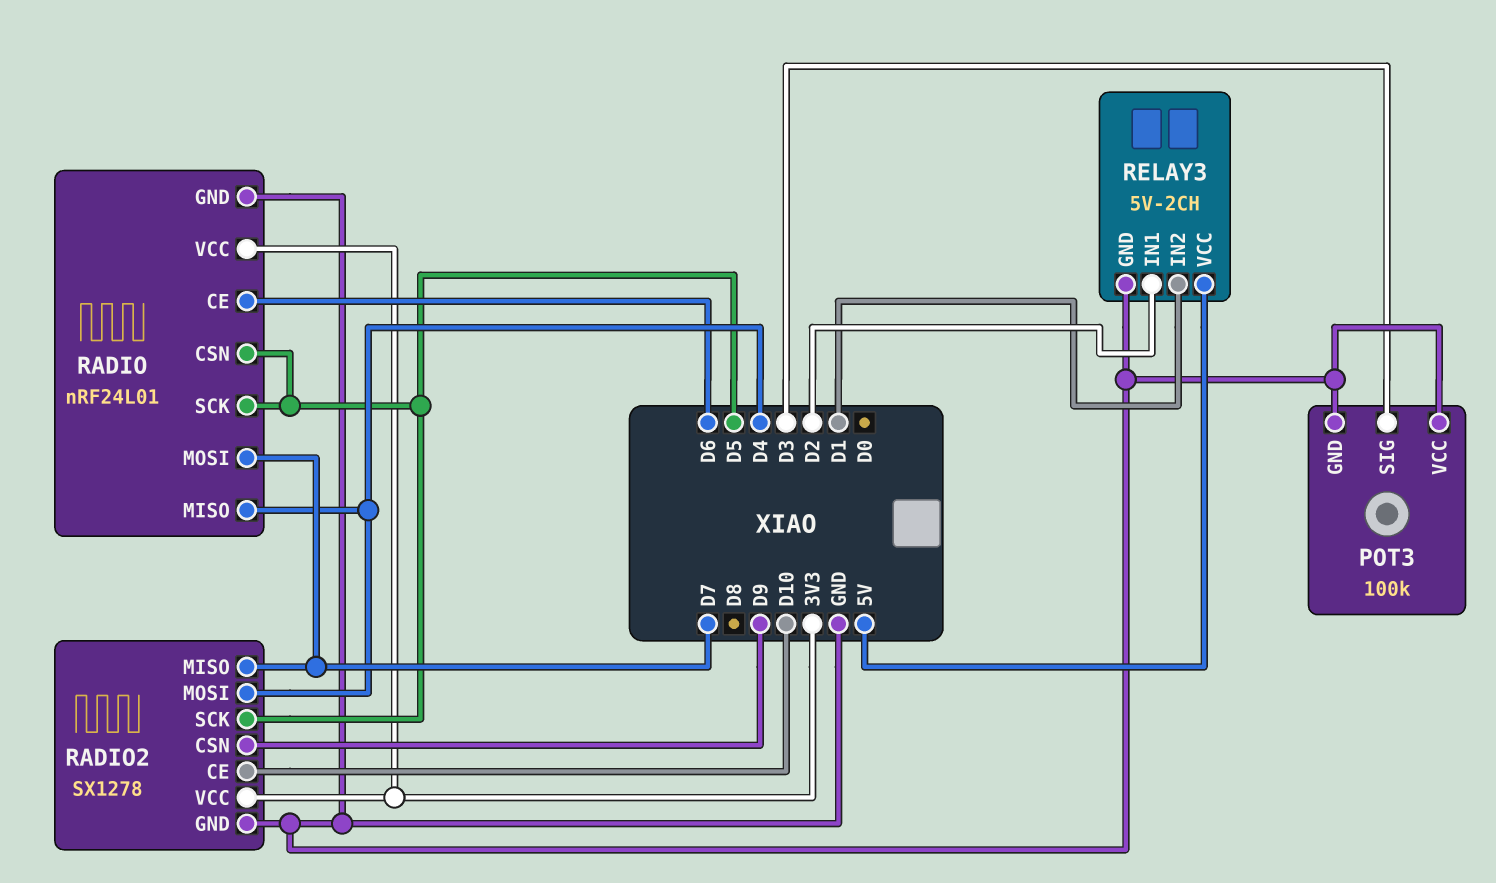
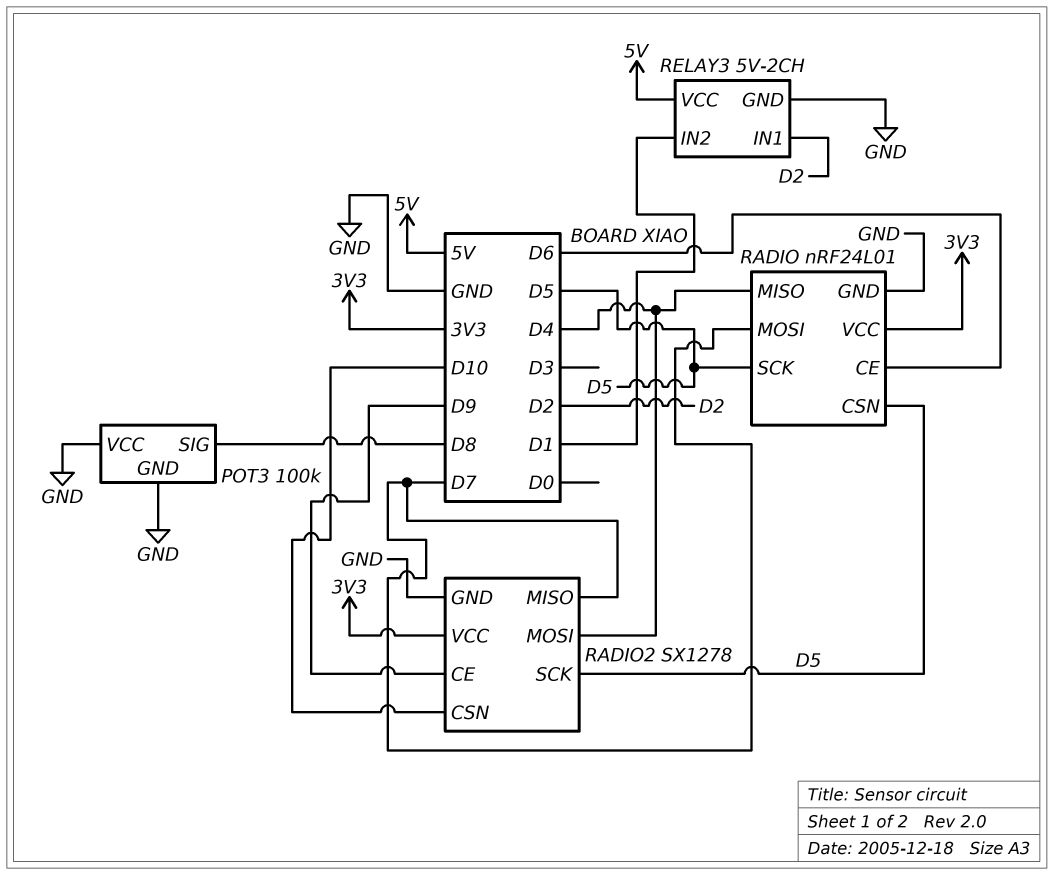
POT3 pin SIG: D3 -> D8
RADIO2 pin CE: D10 -> D9
RADIO2 pin CSN: D9 -> D10

